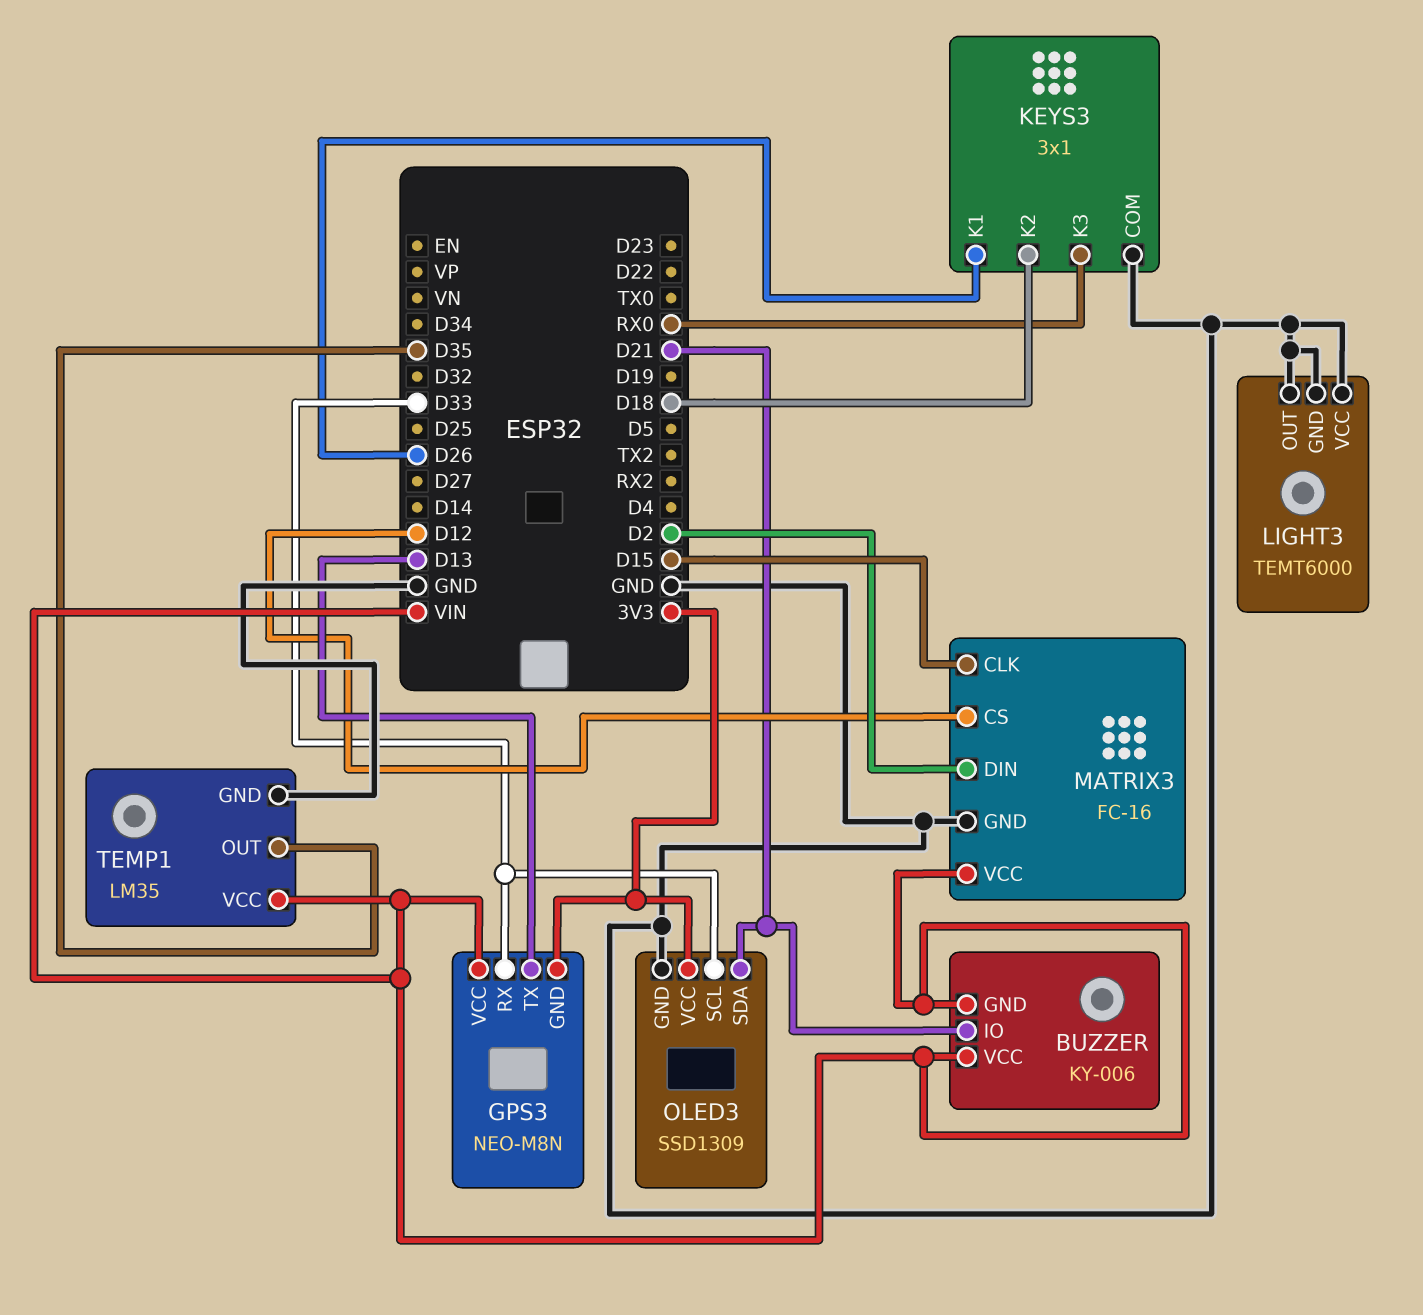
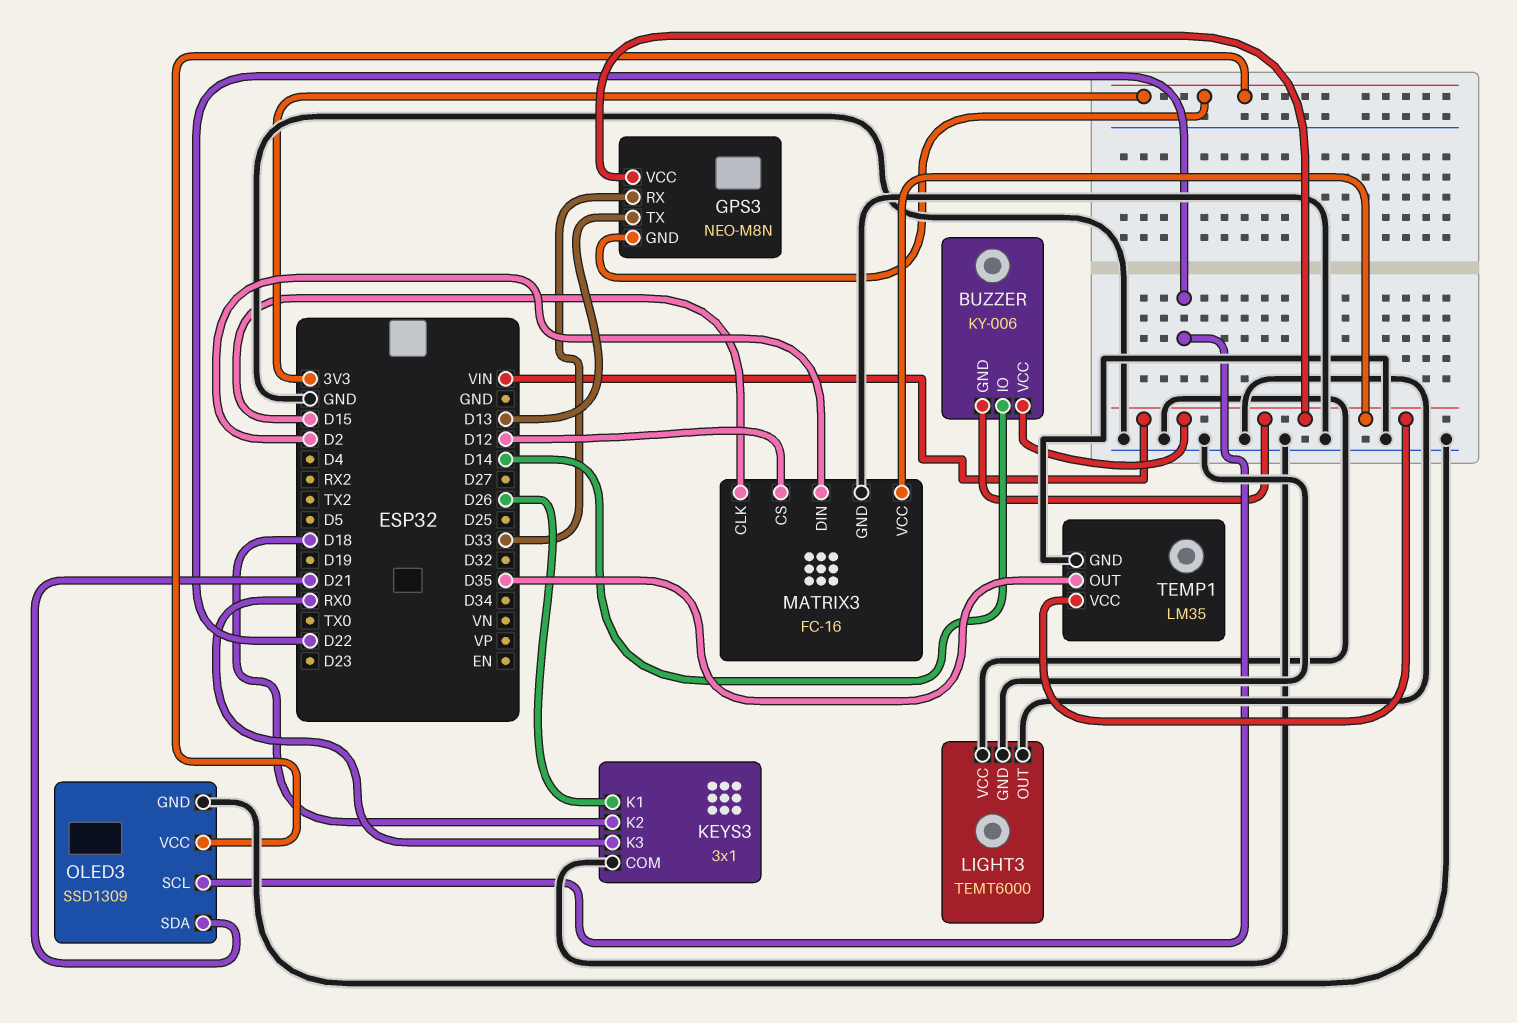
BUZZER pin IO: D21 -> D14
OLED3 pin SCL: D33 -> D22

